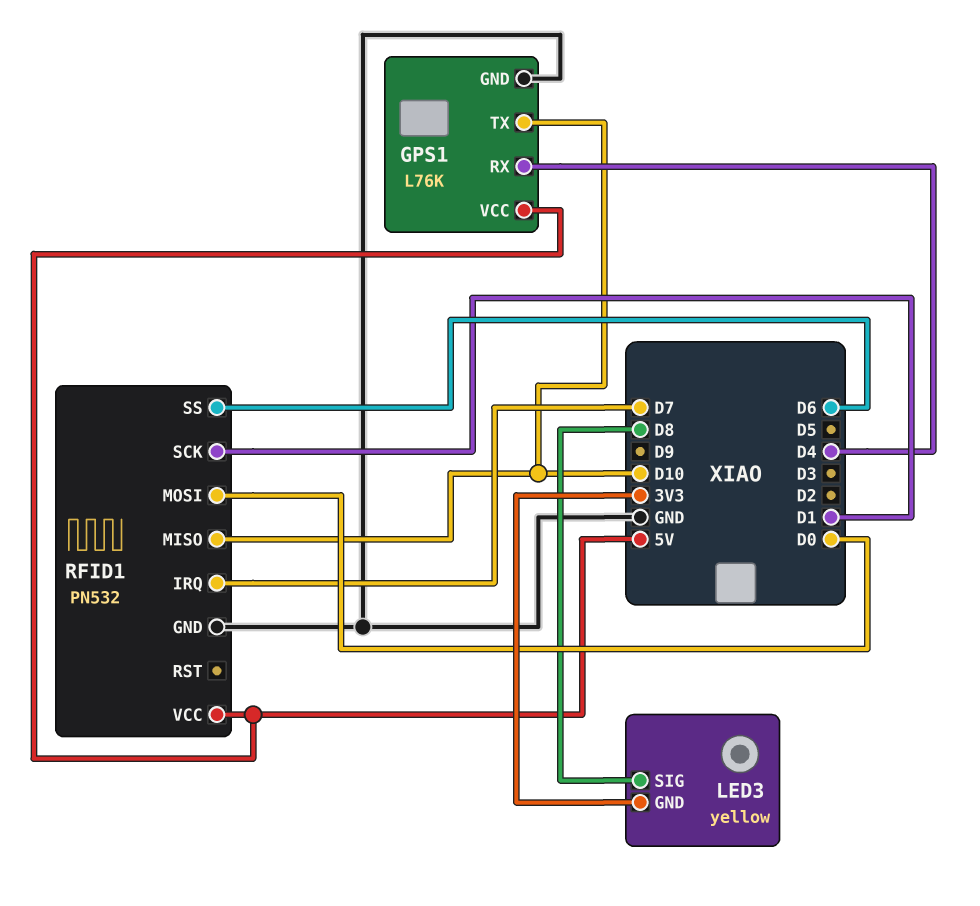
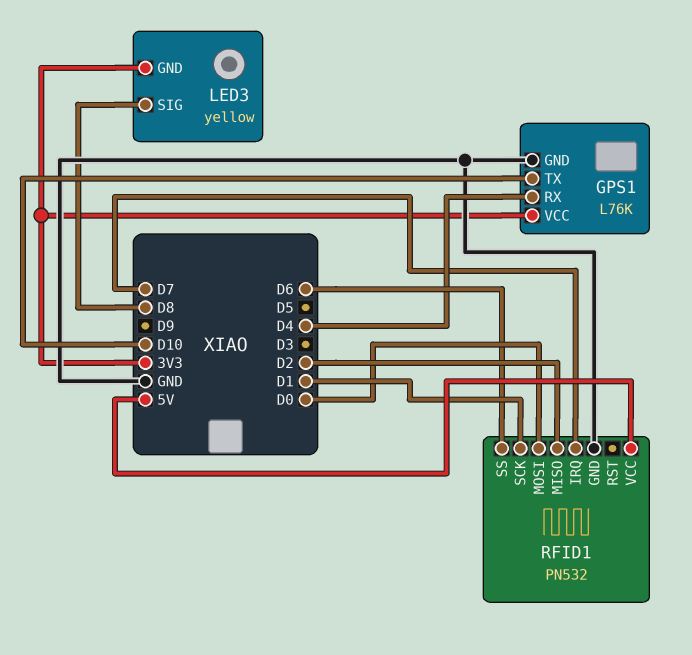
GPS1 pin VCC: 5V -> 3V3
RFID1 pin MISO: D10 -> D2

